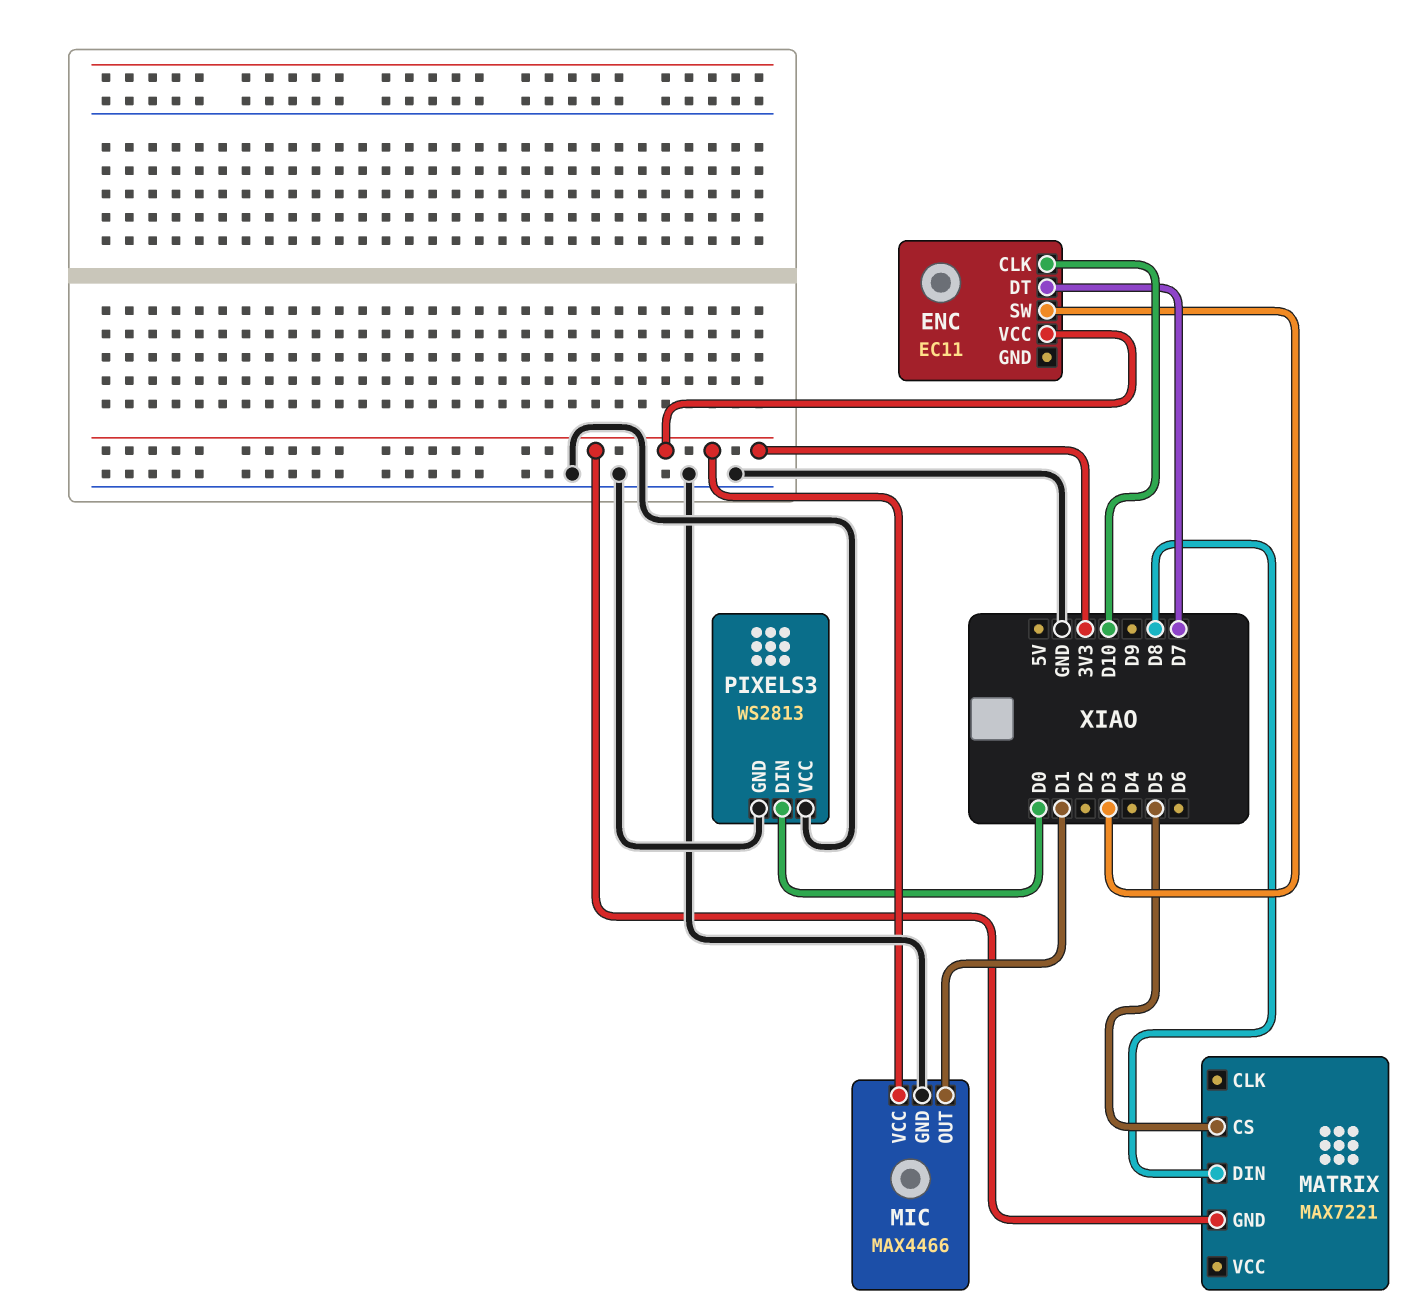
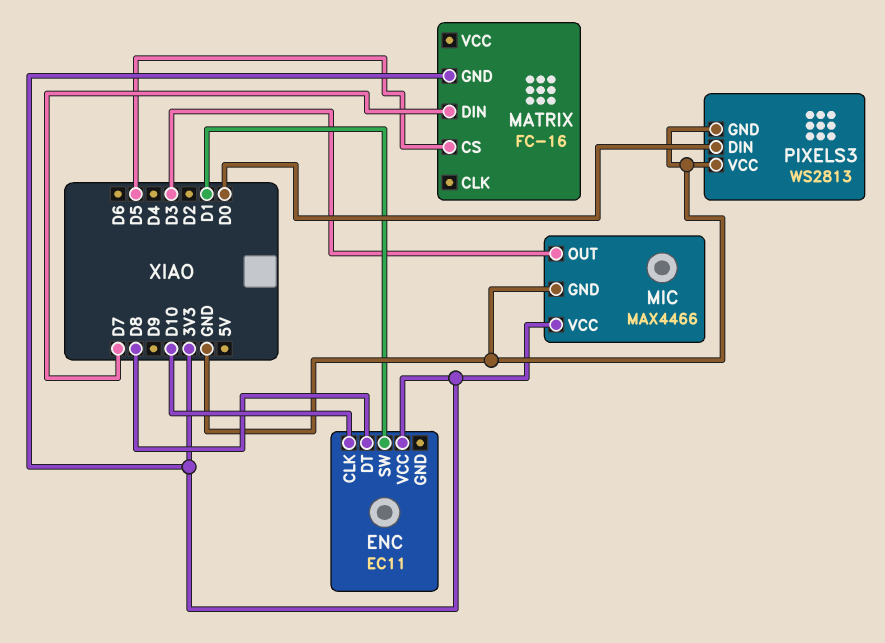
ENC pin DT: D7 -> D8
ENC pin SW: D3 -> D1
MATRIX: MAX7221 -> FC-16
MATRIX pin DIN: D8 -> D7
MIC pin OUT: D1 -> D3

